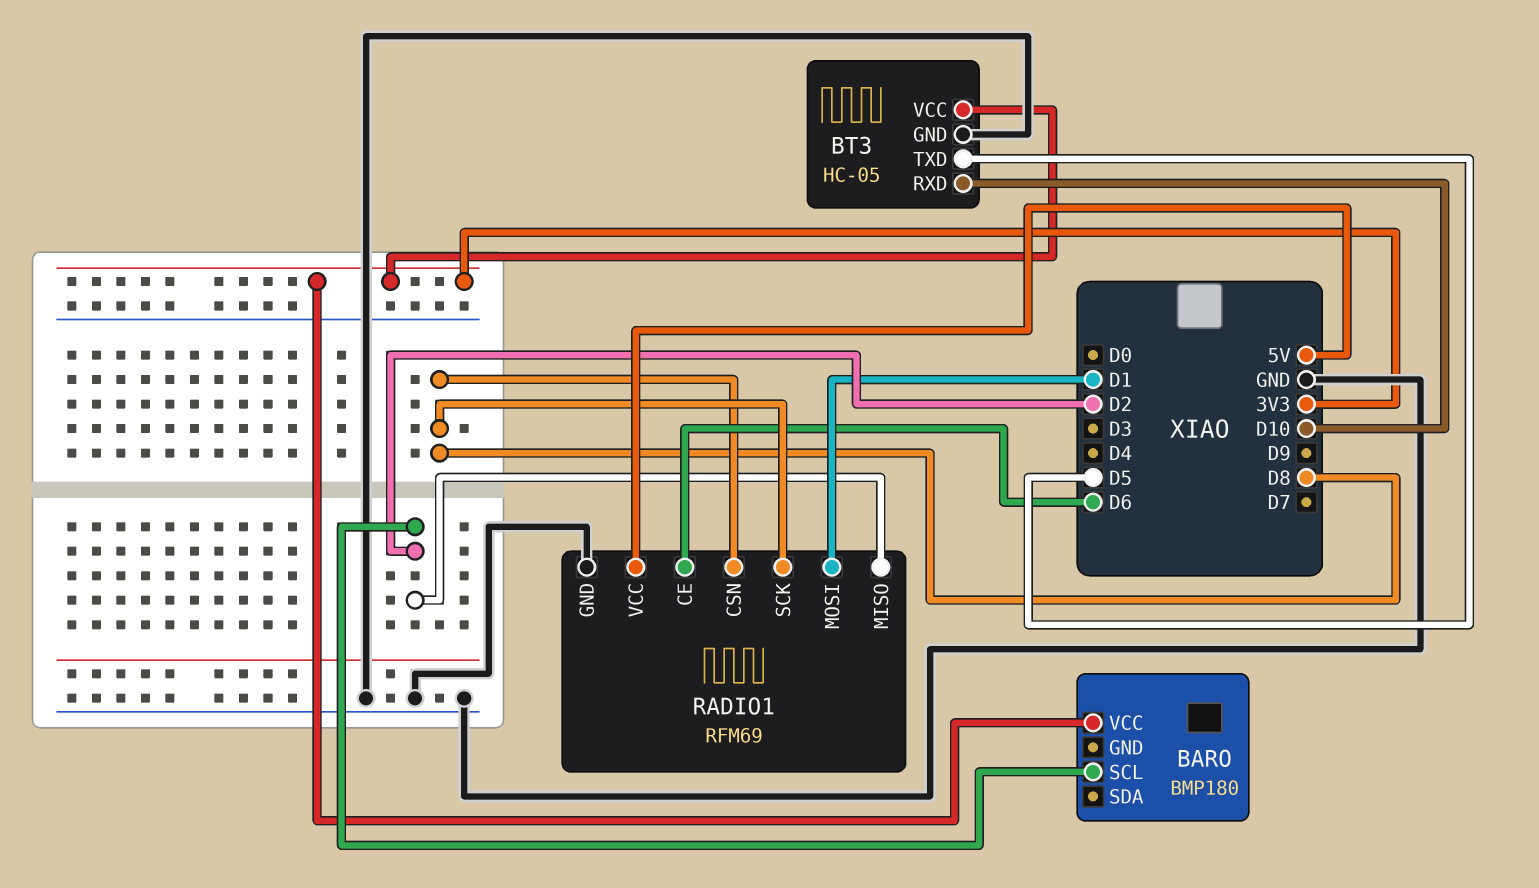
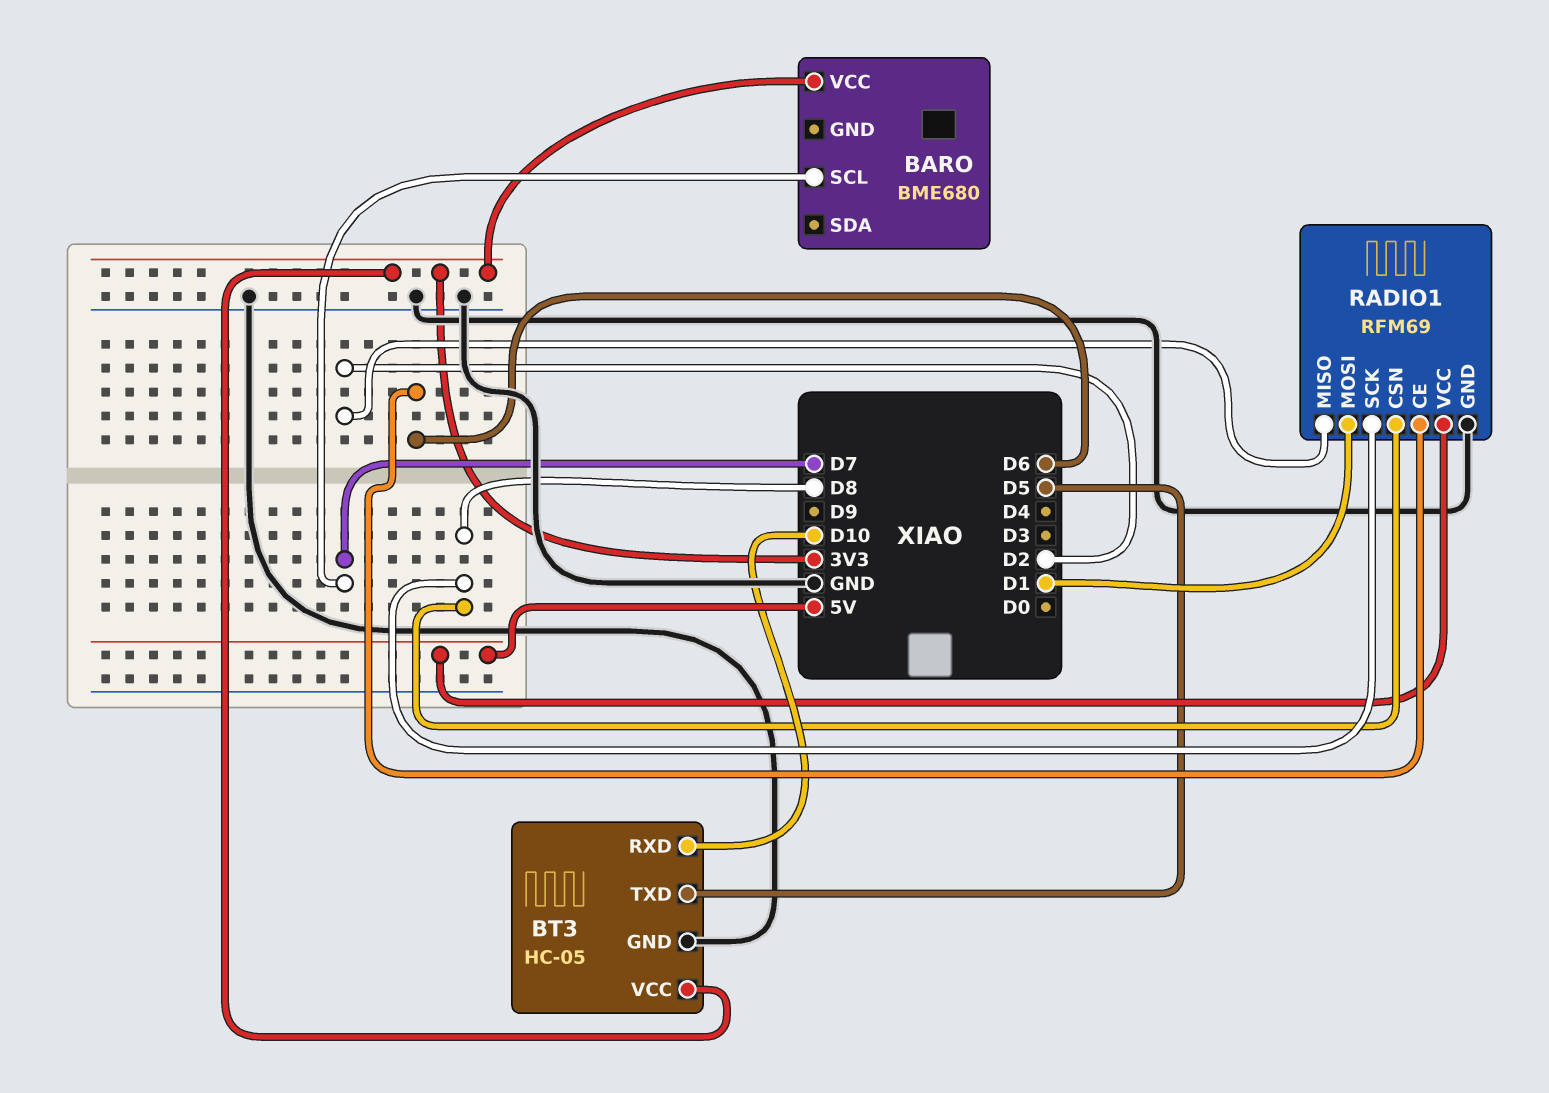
BARO: BMP180 -> BME680
BARO pin SCL: D2 -> D7

